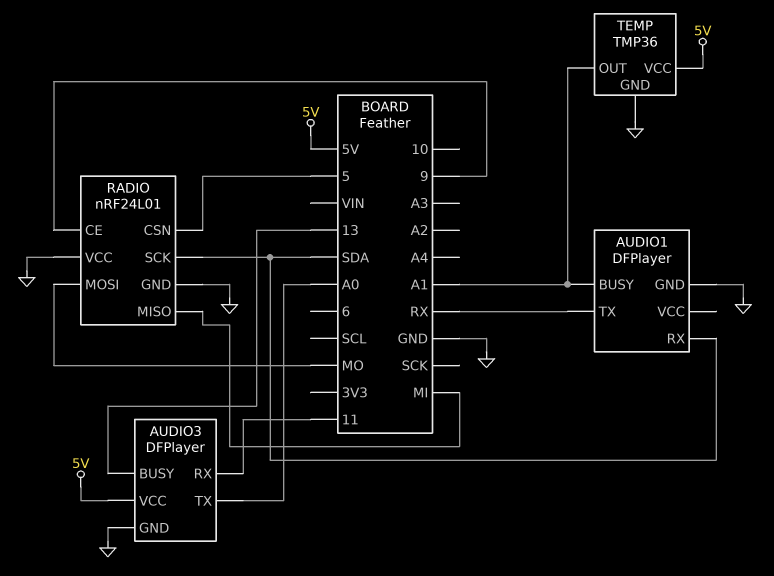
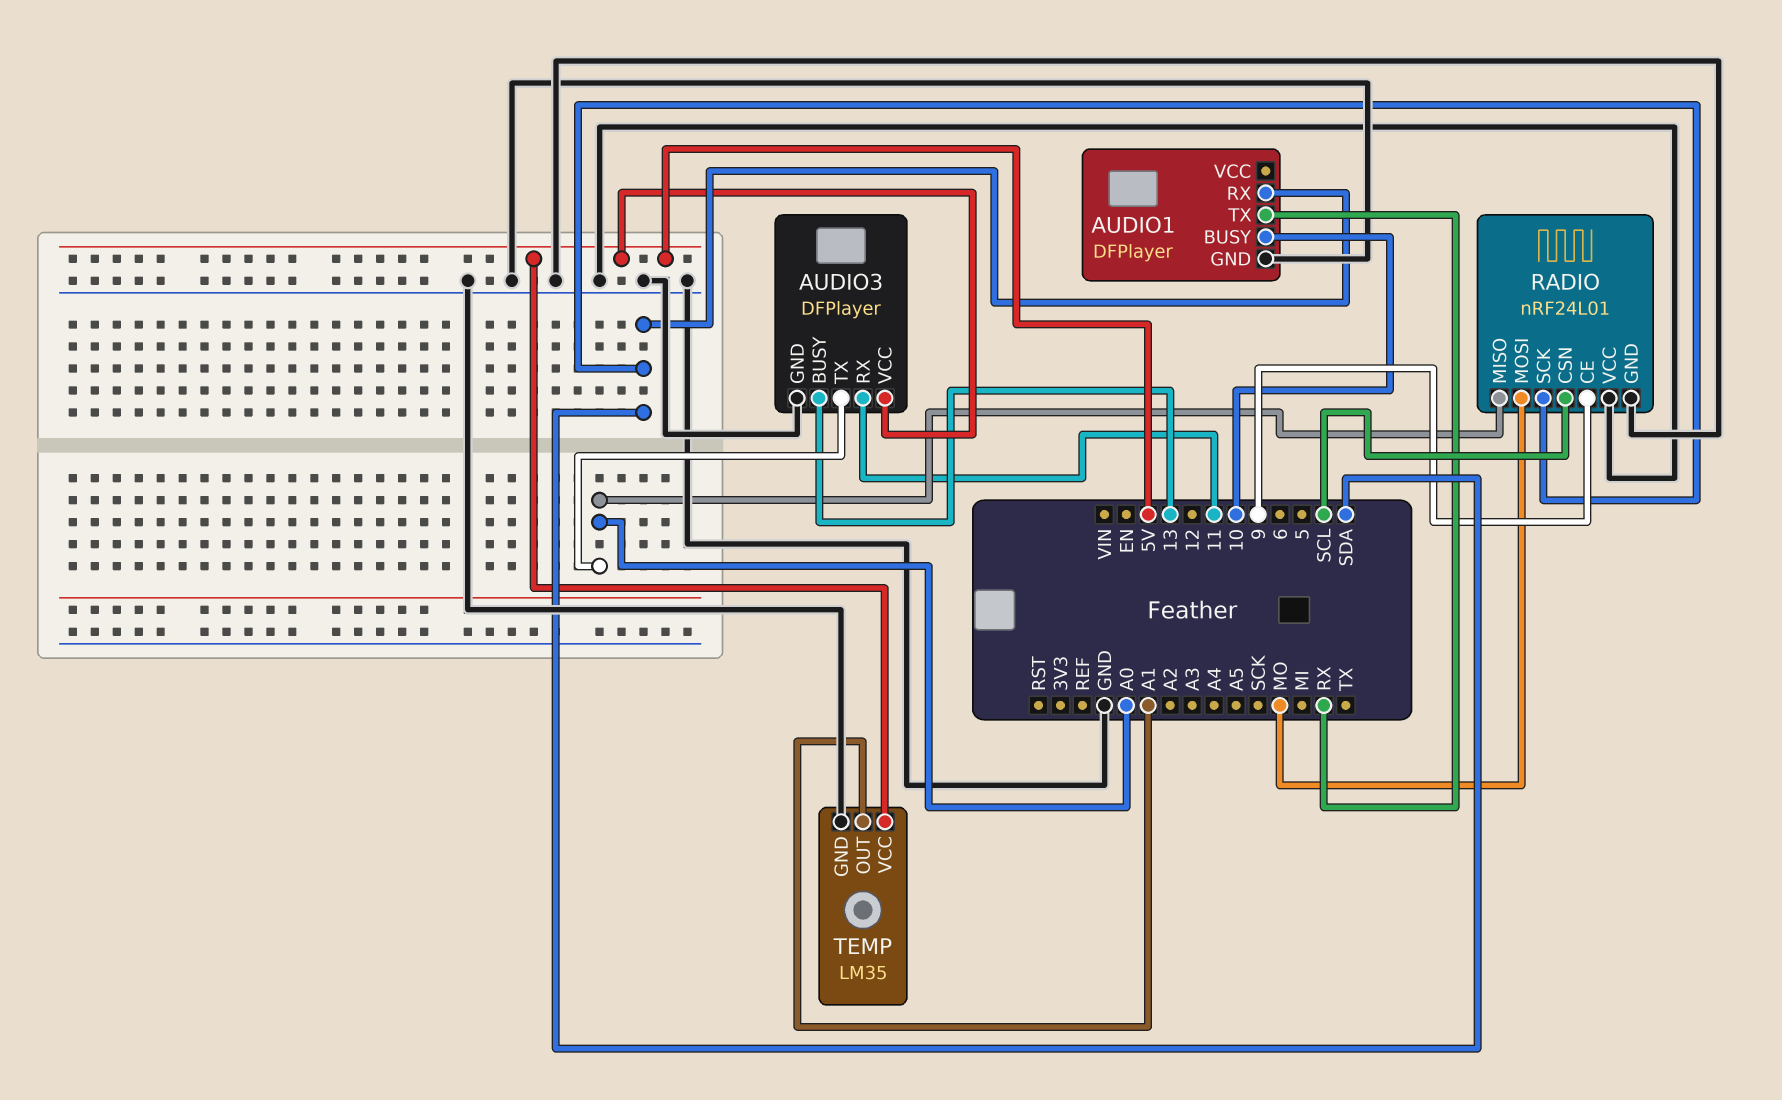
AUDIO1 pin BUSY: A1 -> 10
RADIO pin CSN: 5 -> SCL
RADIO pin MISO: MI -> A0
TEMP: TMP36 -> LM35

